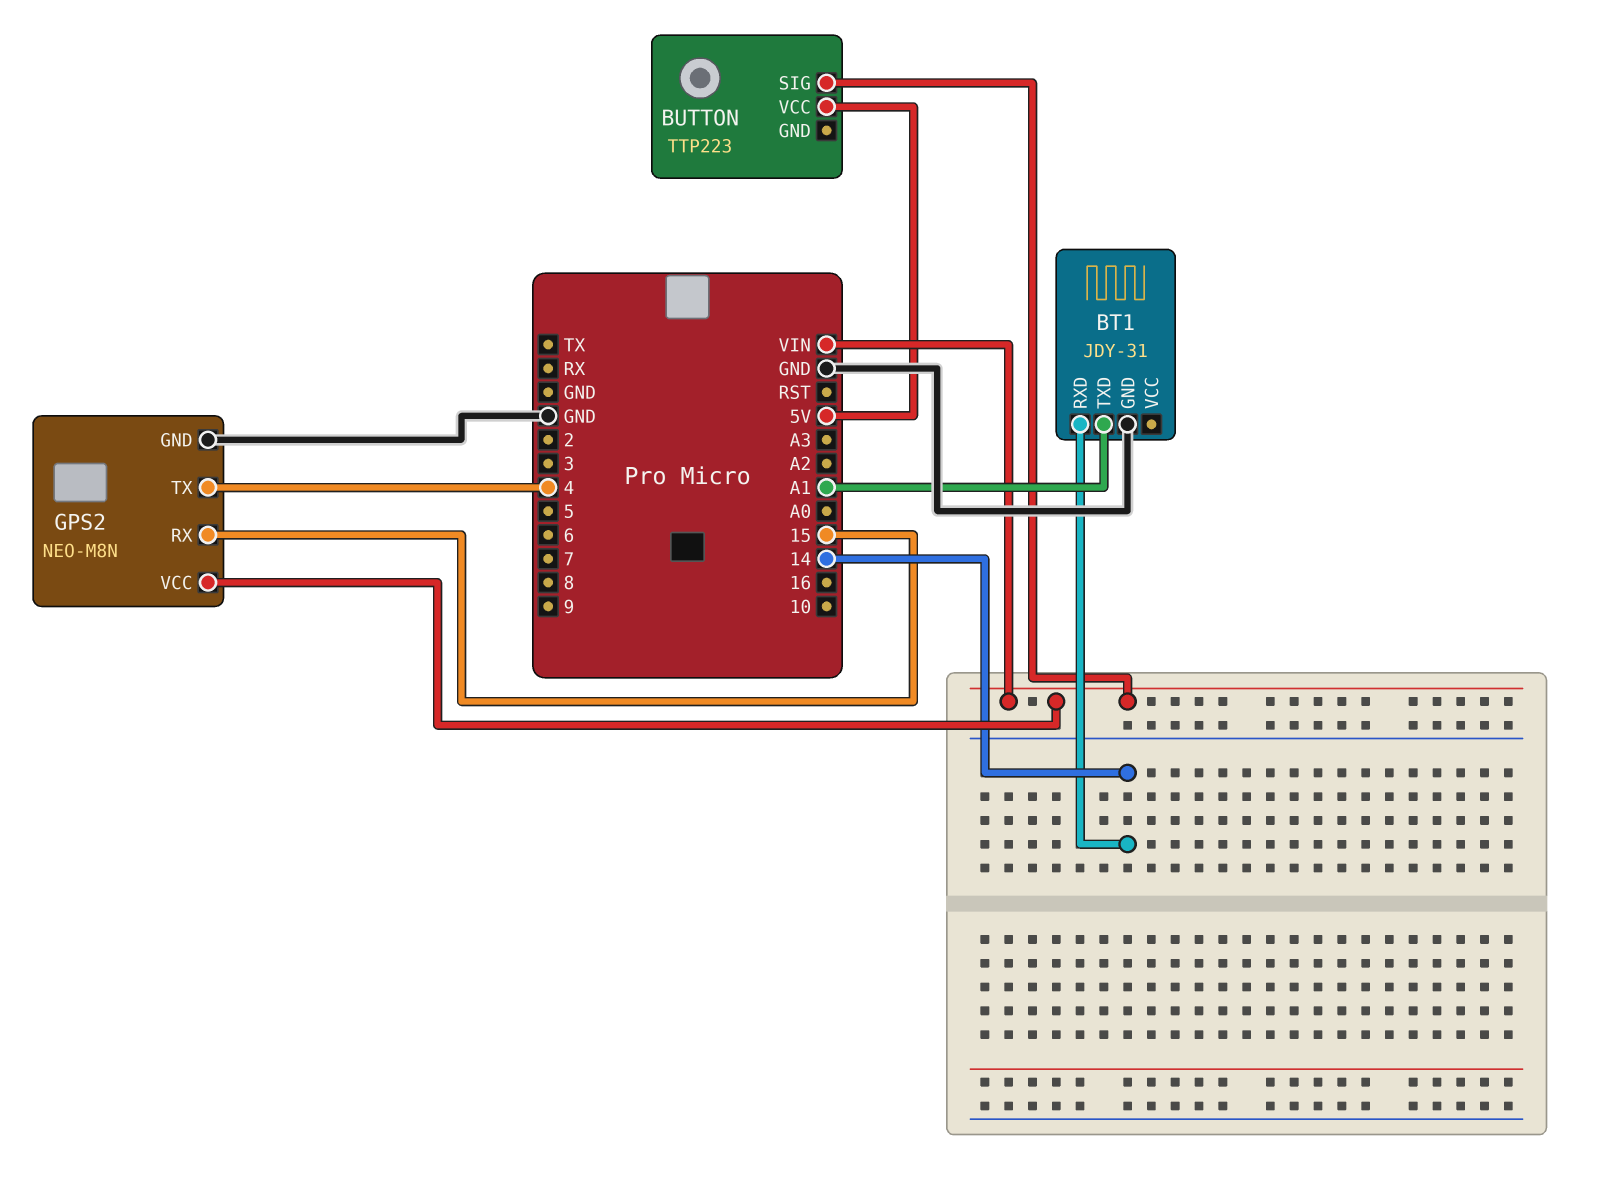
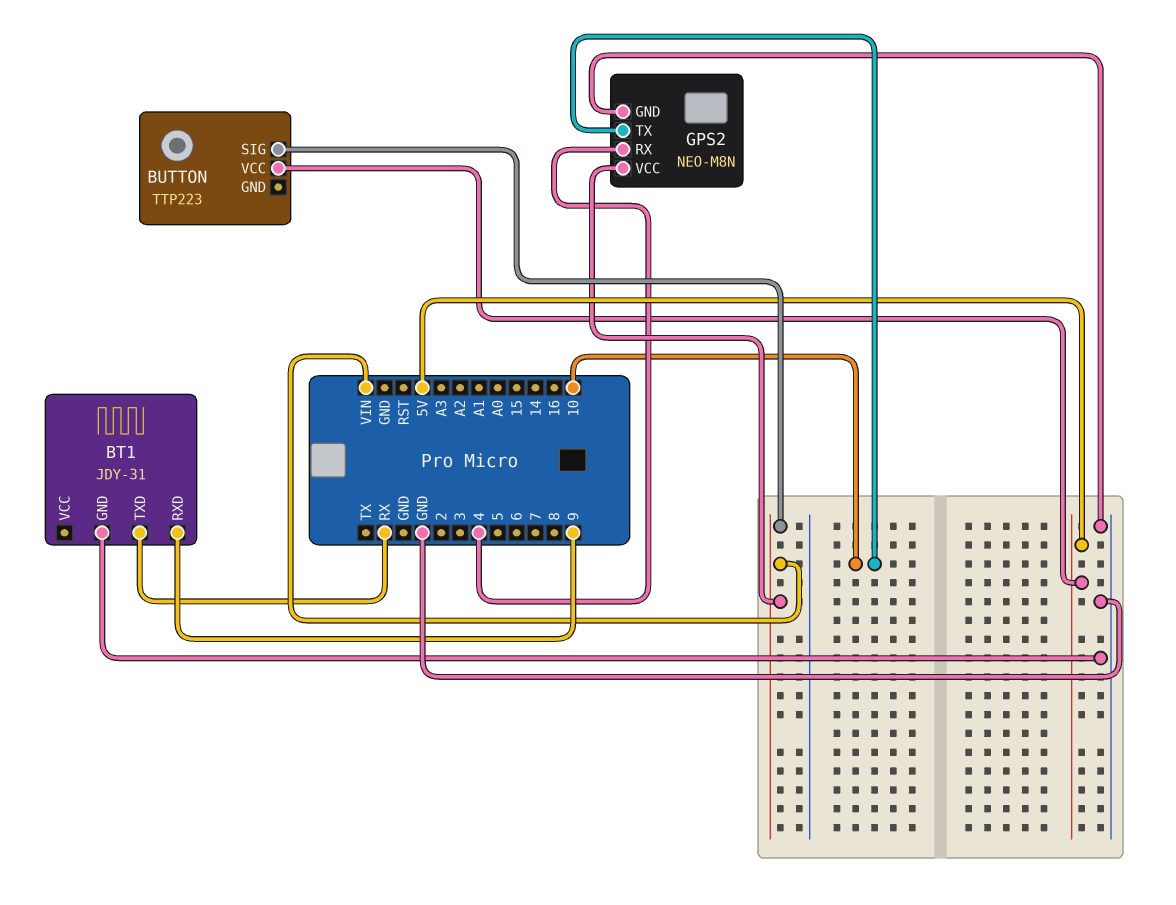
BT1 pin RXD: 14 -> 9
BT1 pin TXD: A1 -> RX
GPS2 pin RX: 15 -> 4
GPS2 pin TX: 4 -> 10

